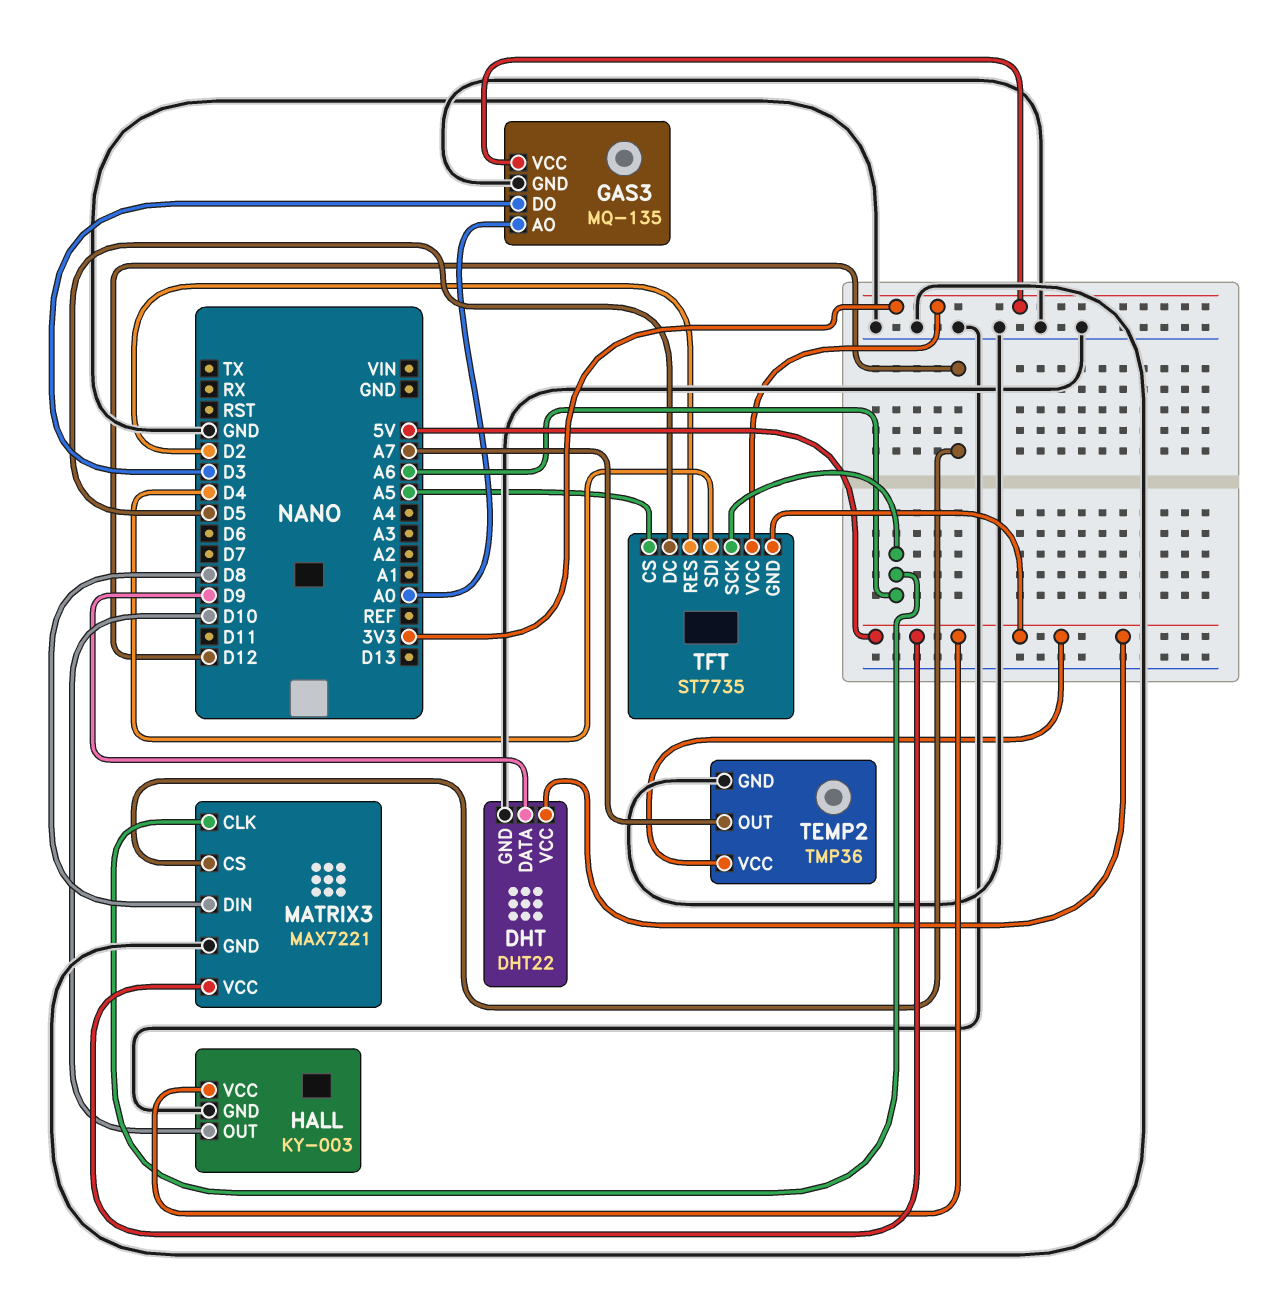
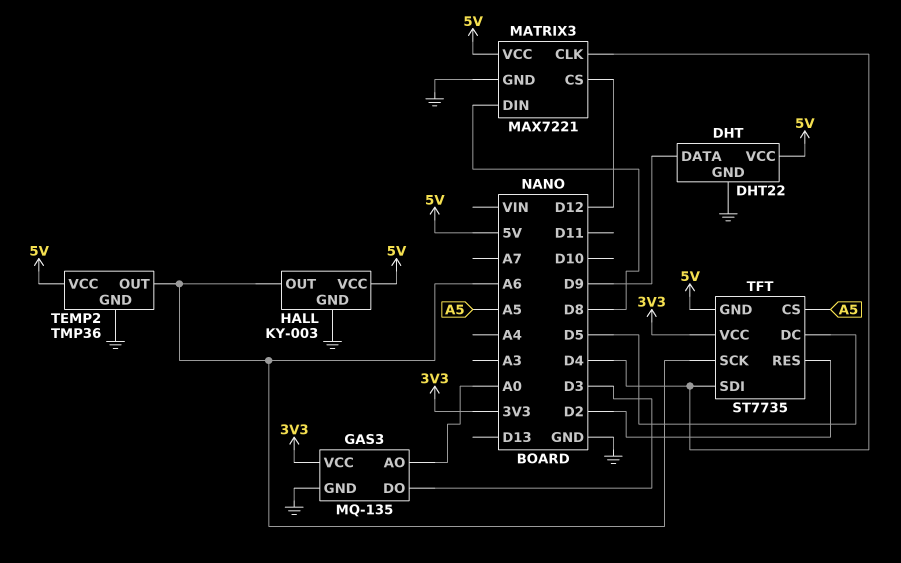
HALL pin OUT: D10 -> A6
MATRIX3 pin CLK: A6 -> D4
TEMP2 pin OUT: A7 -> A6

